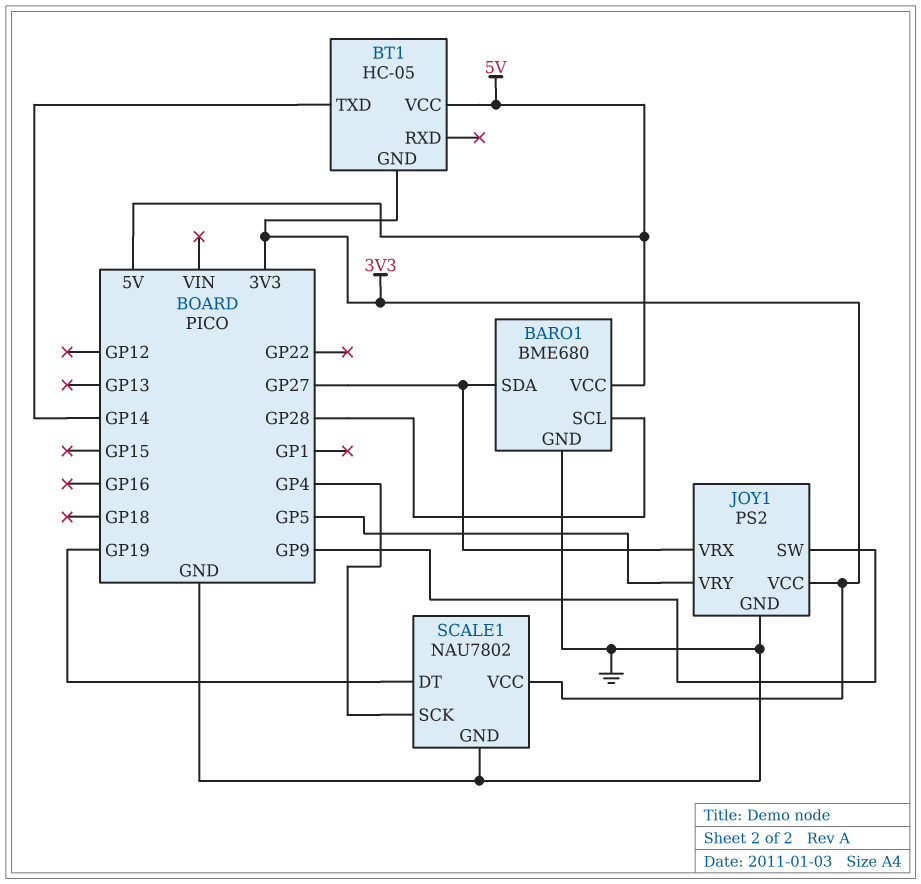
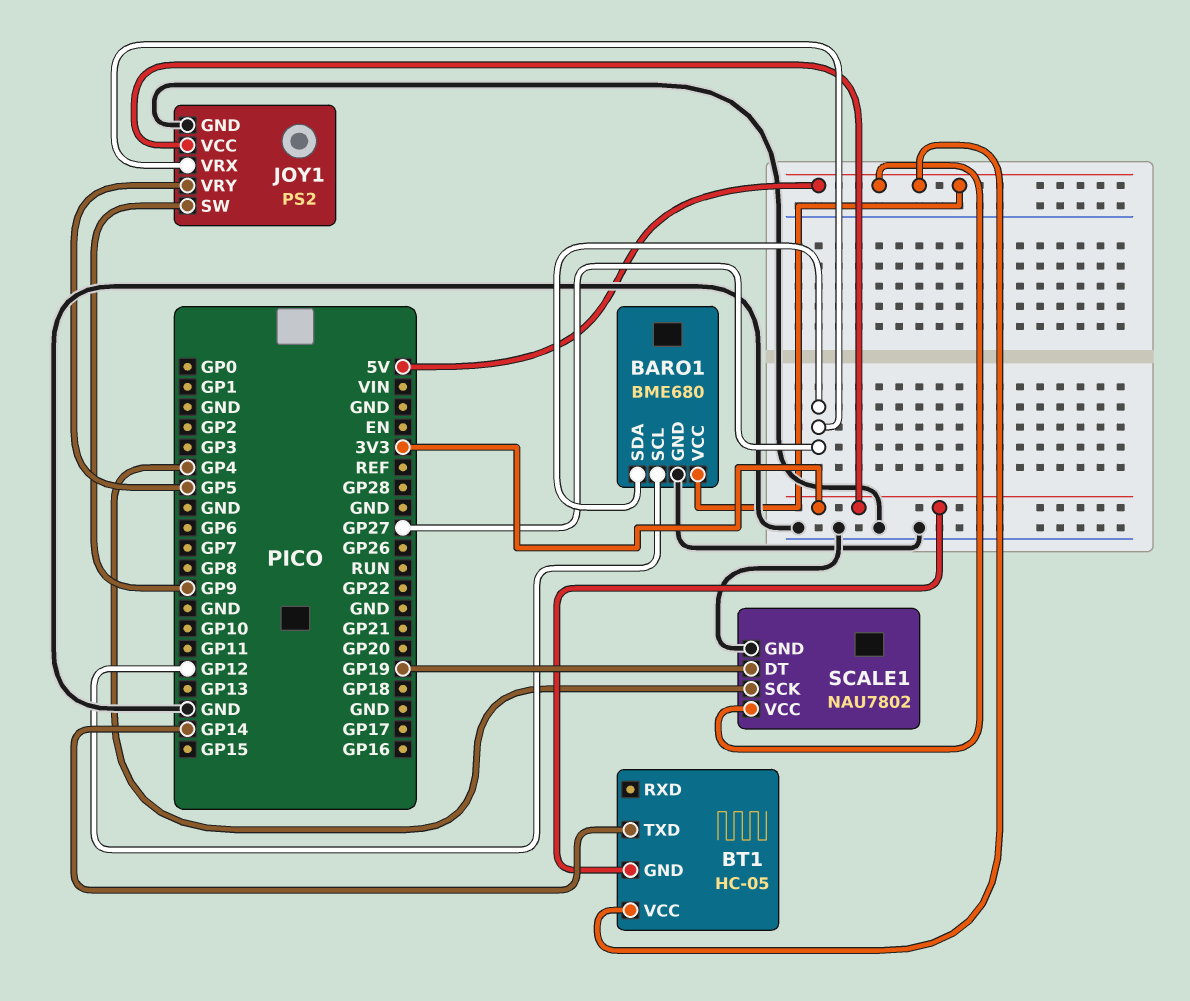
BARO1 pin SCL: GP28 -> GP12
SCALE1 pin VCC: 3V3 -> 5V

